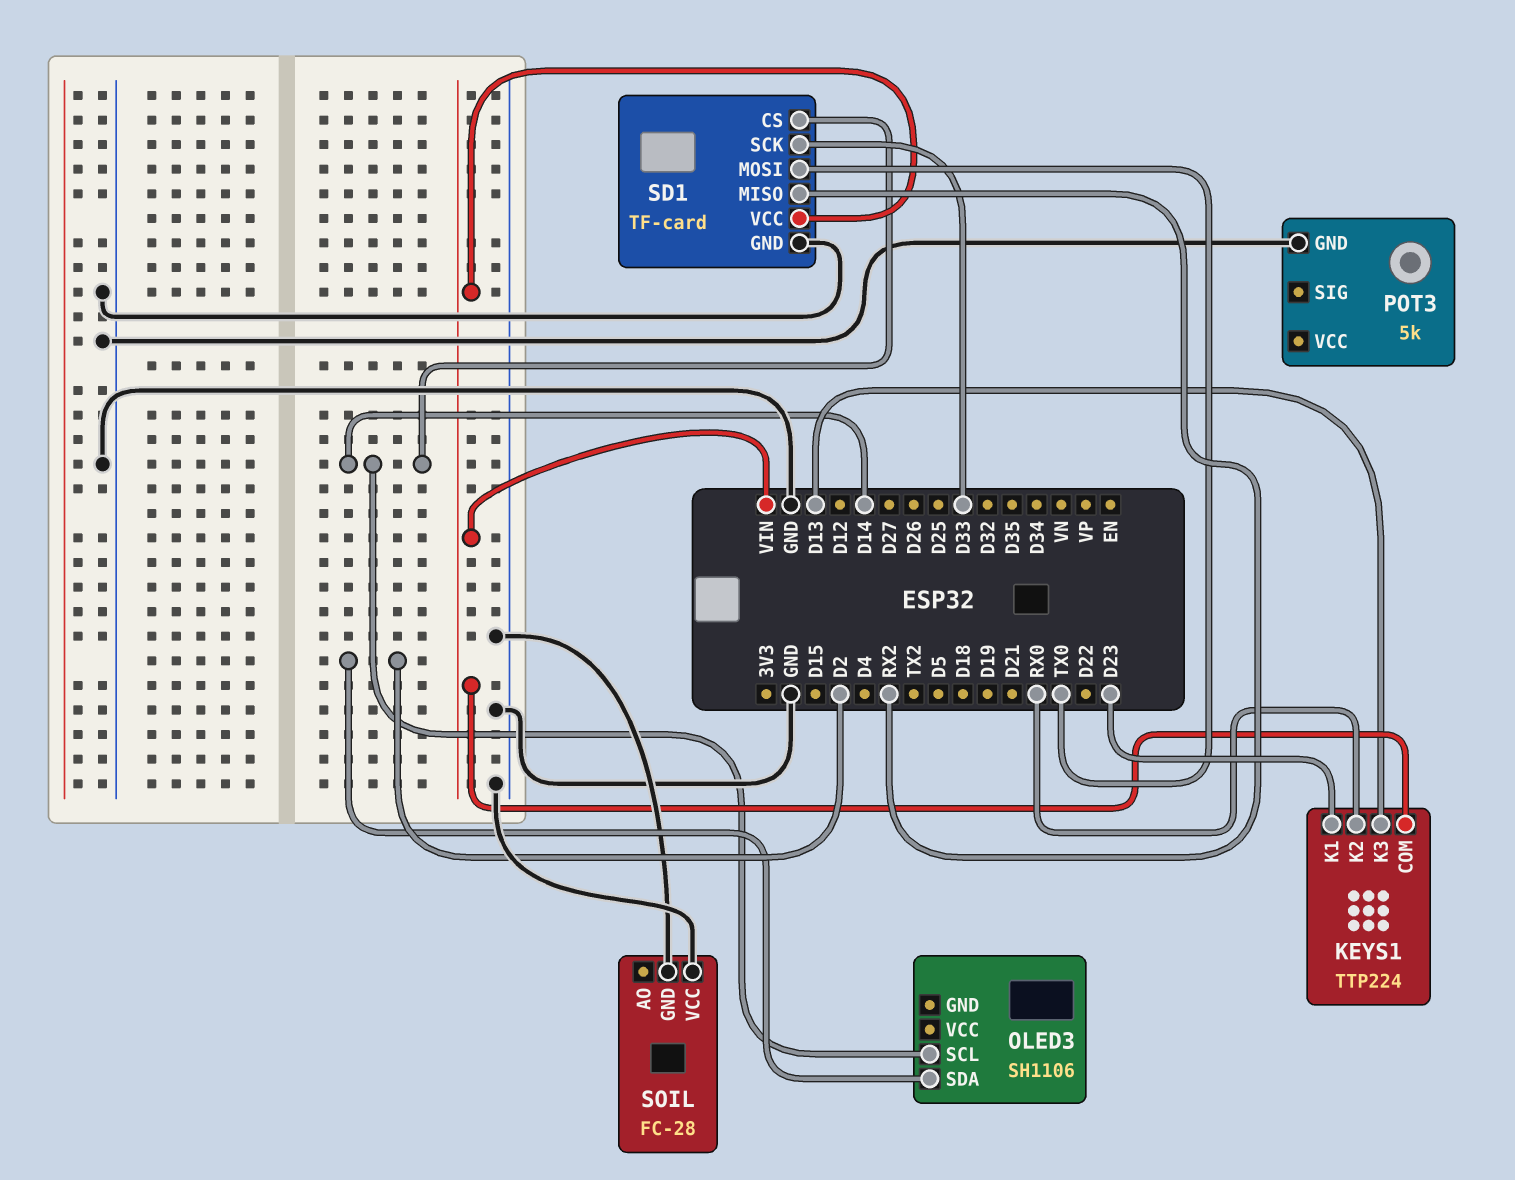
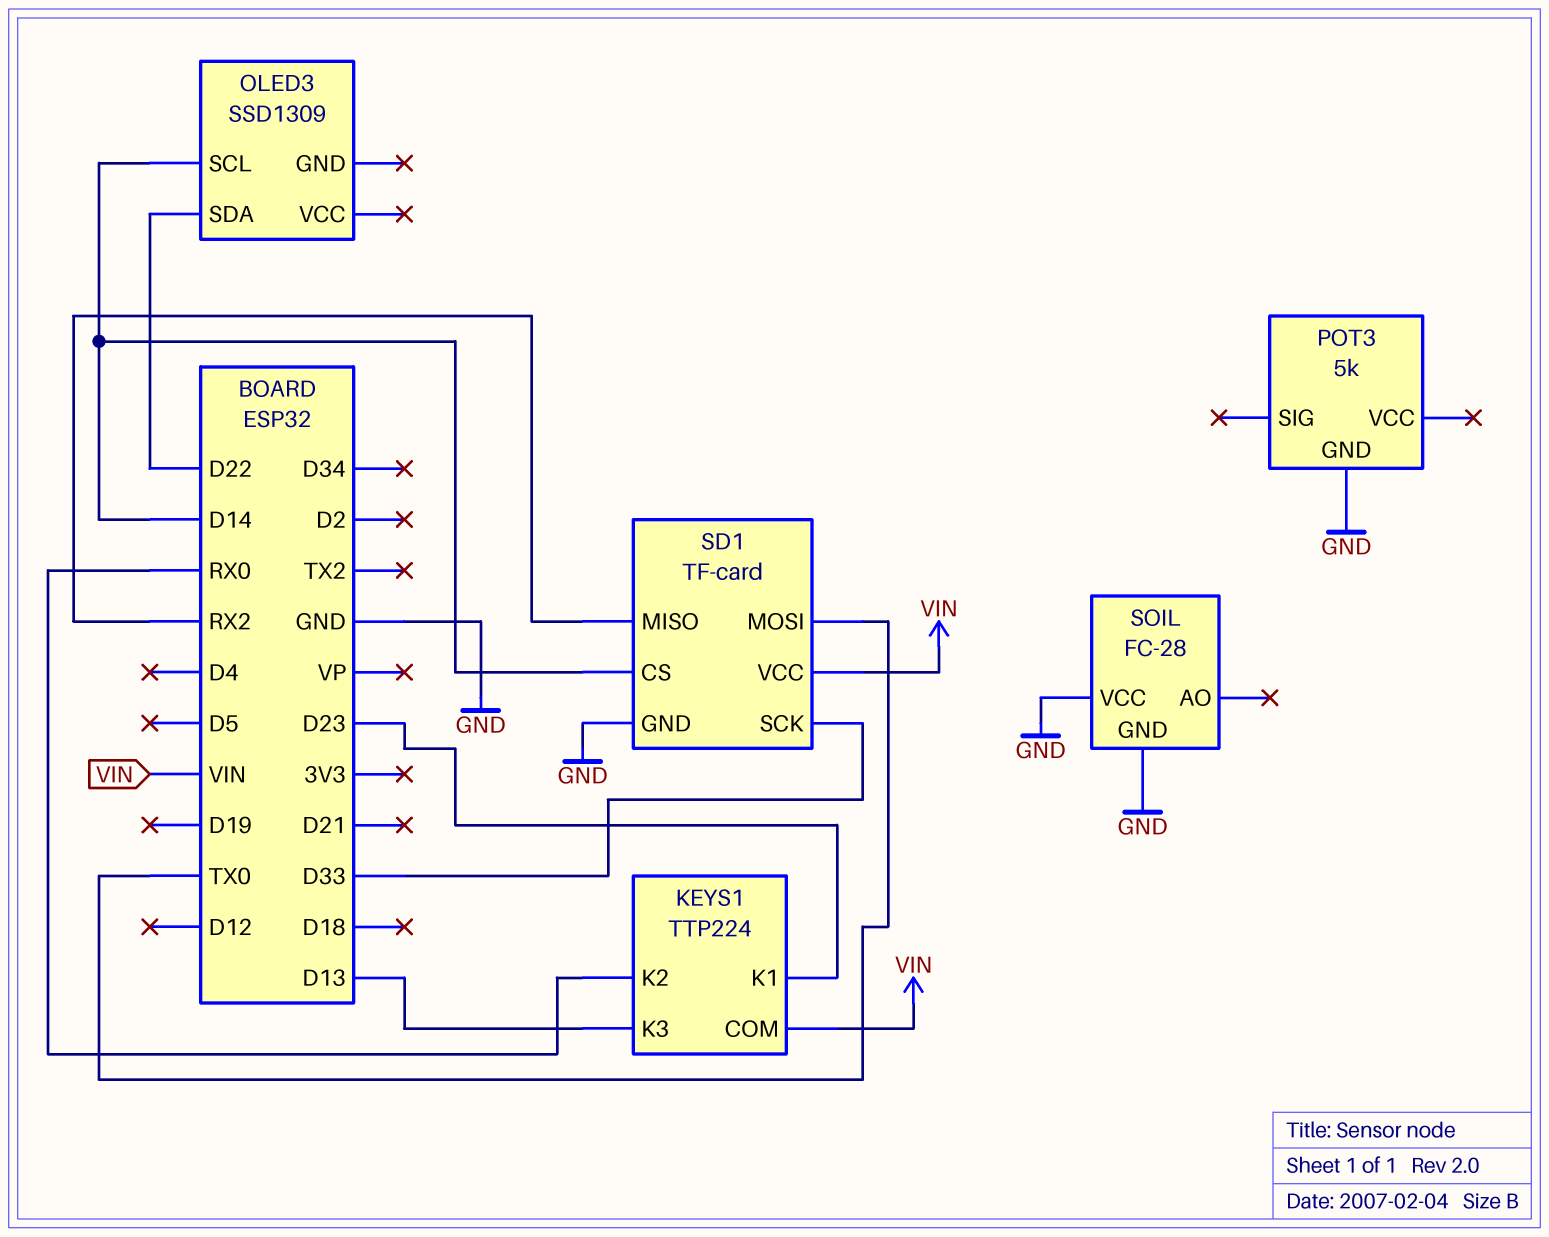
OLED3: SH1106 -> SSD1309
OLED3 pin SDA: D2 -> D22

